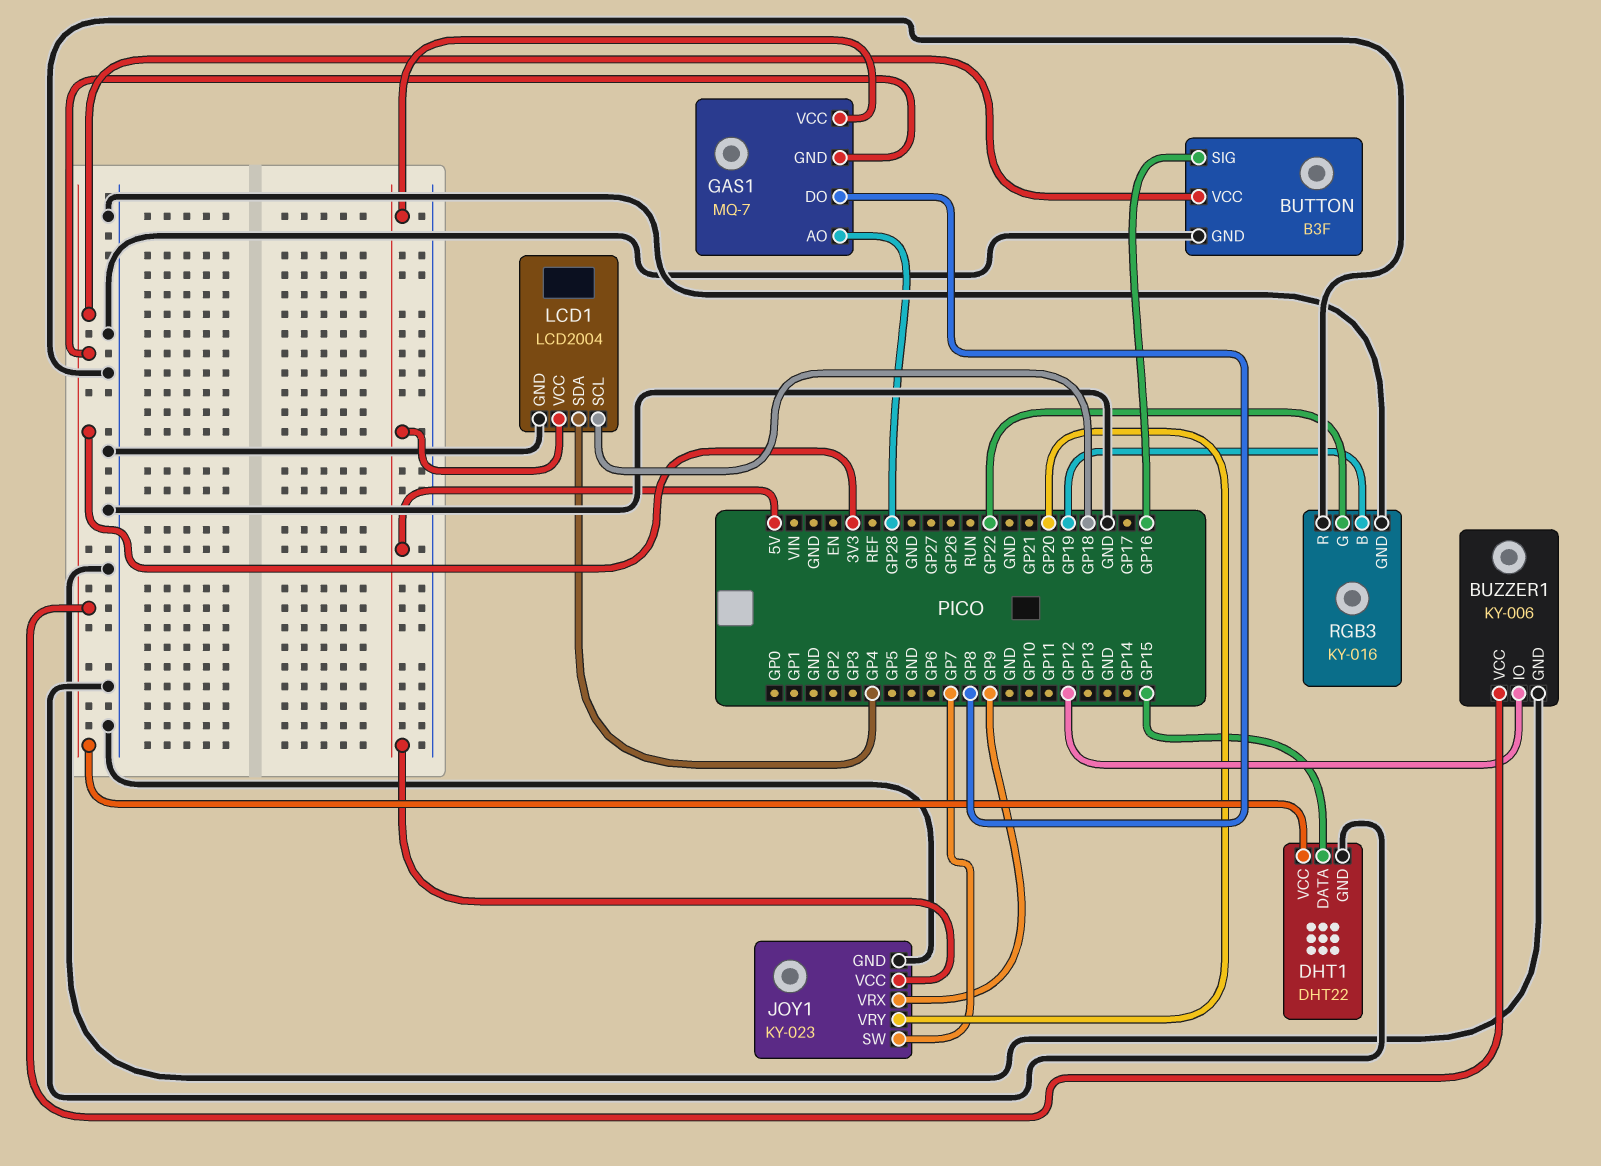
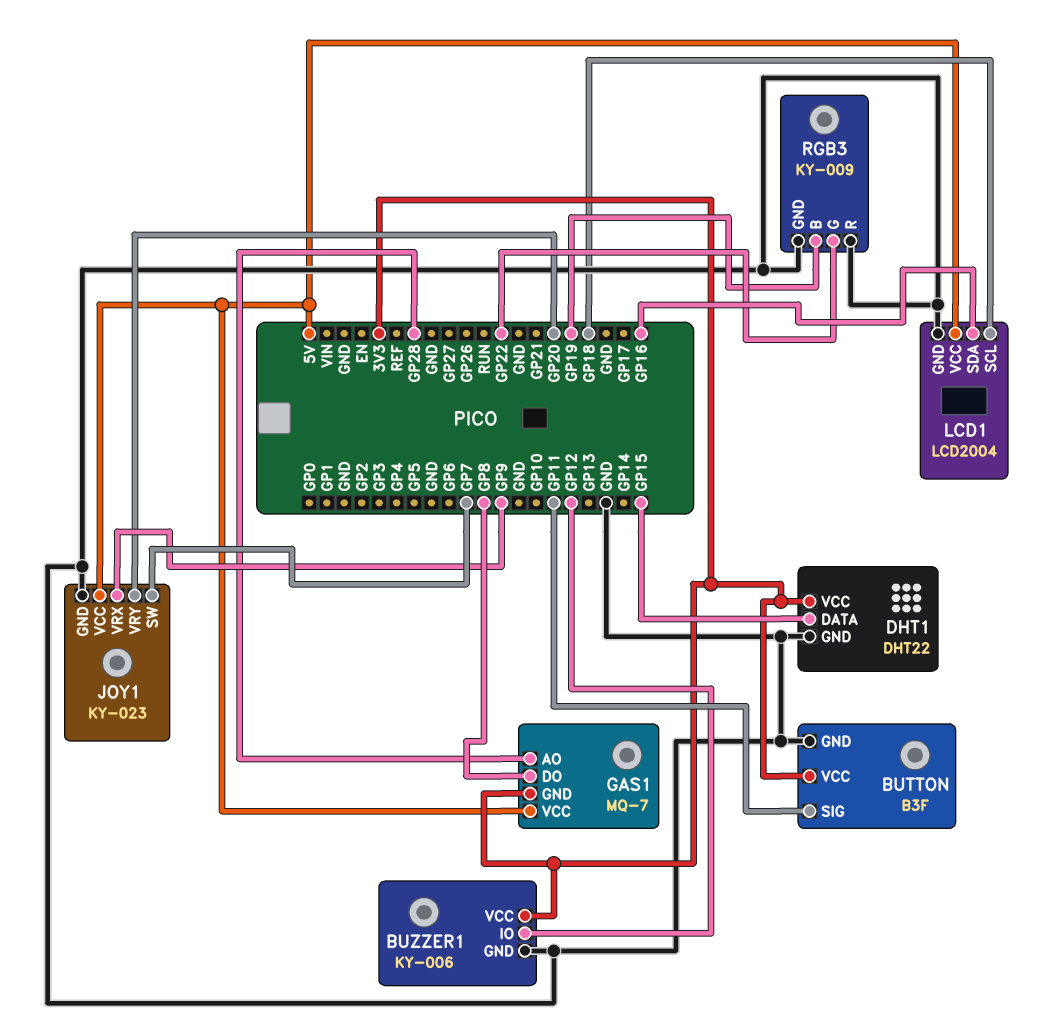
BUTTON pin SIG: GP16 -> GP11
LCD1 pin SDA: GP4 -> GP16
RGB3: KY-016 -> KY-009

